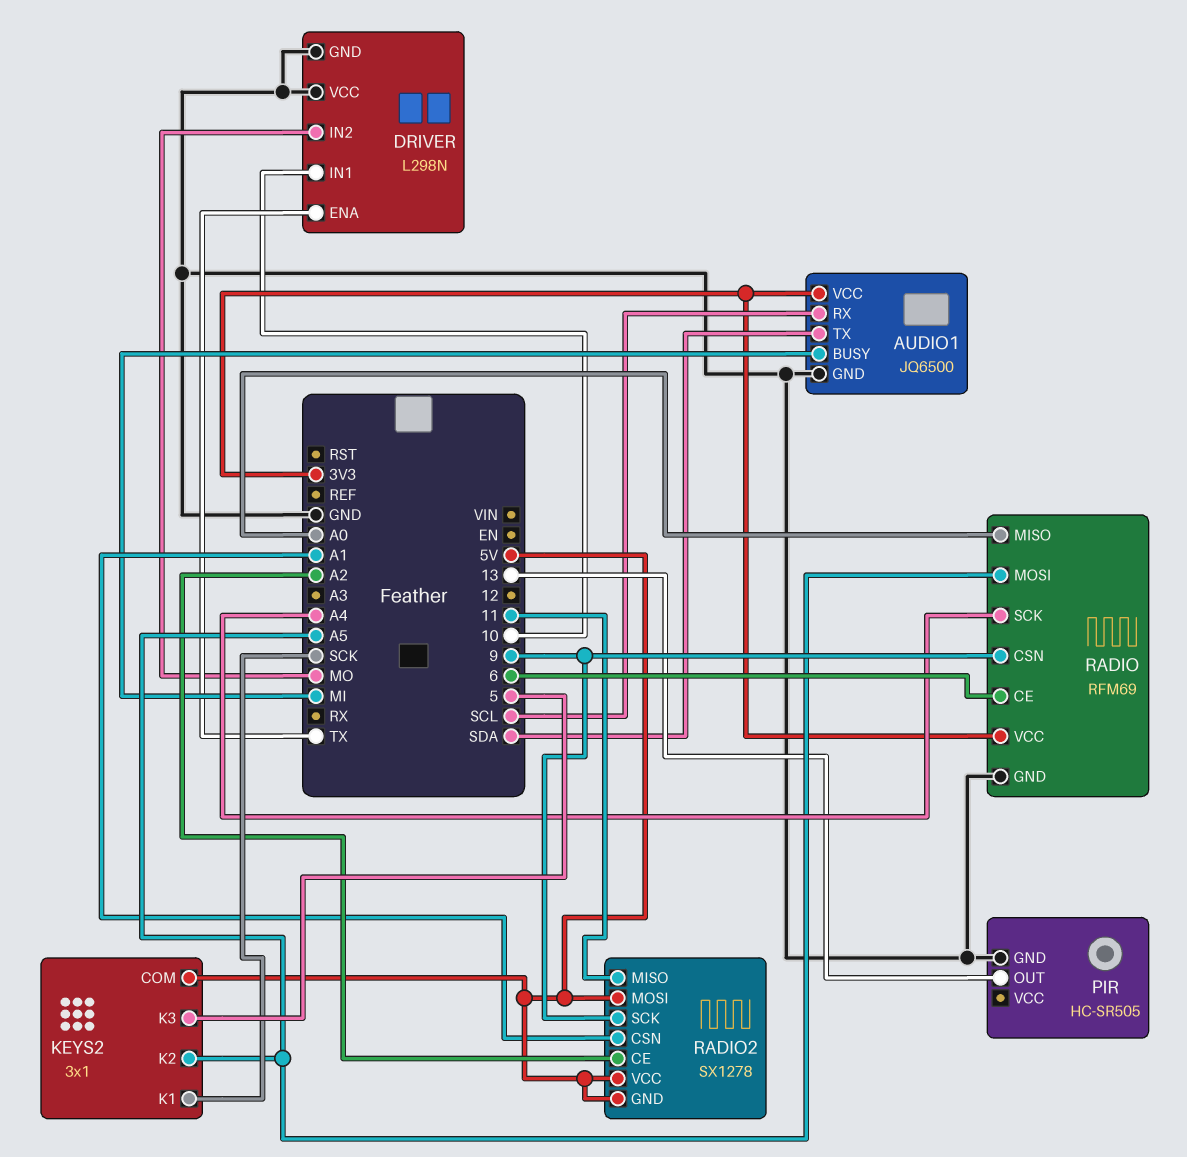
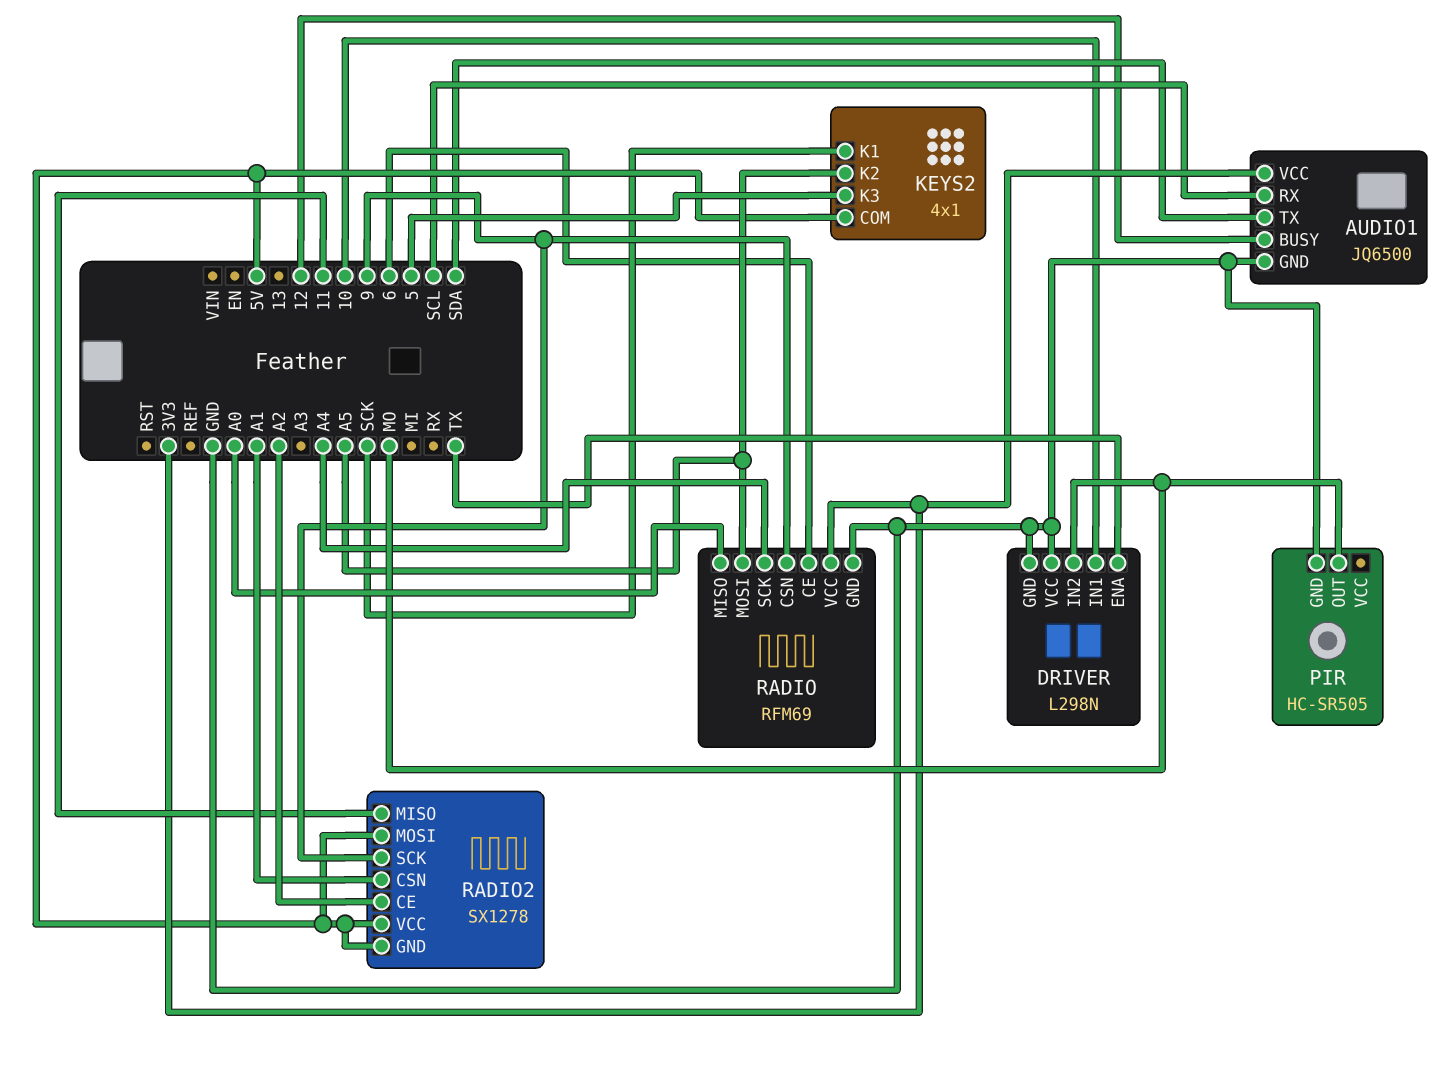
AUDIO1 pin BUSY: MI -> 12
KEYS2: 3x1 -> 4x1
PIR pin OUT: 13 -> MO

